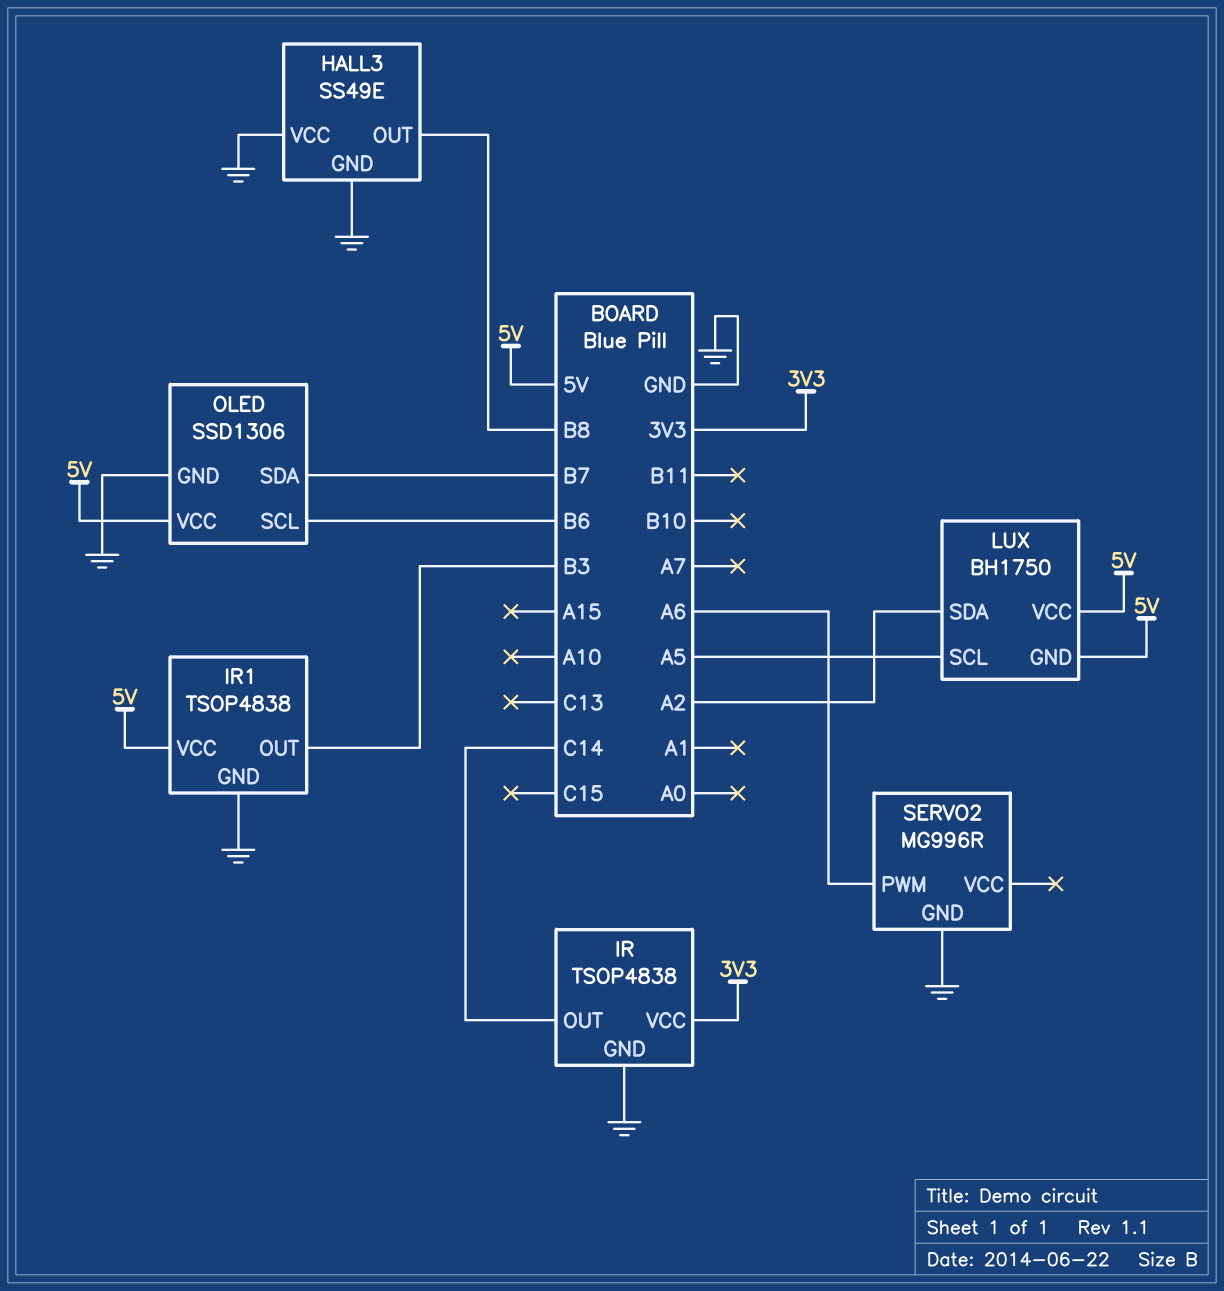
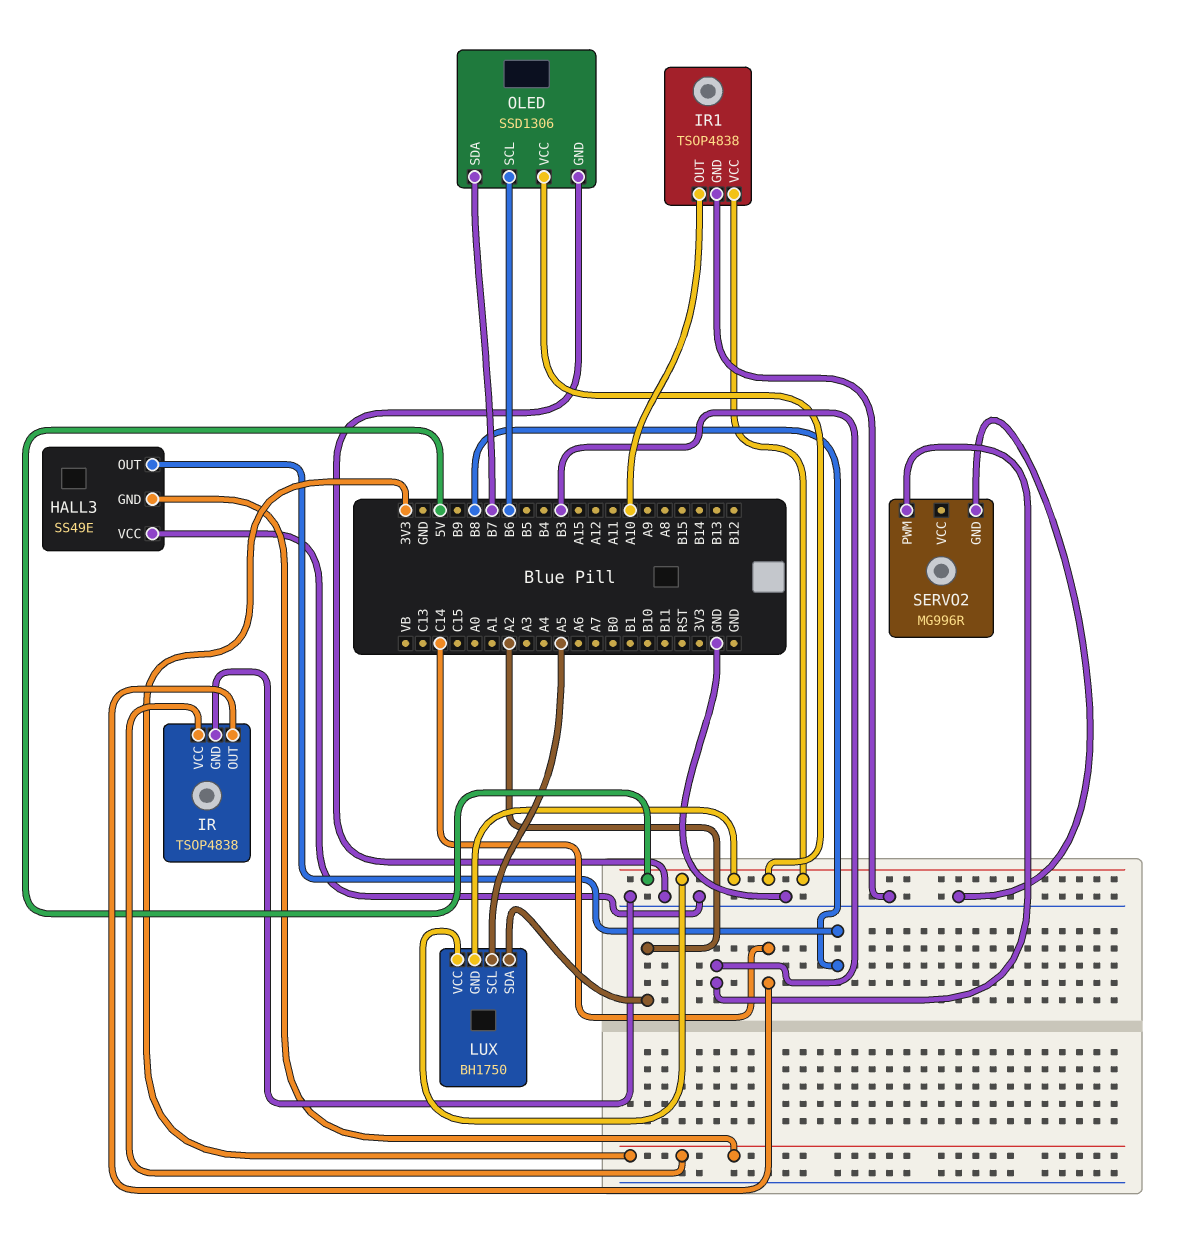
HALL3 pin GND: GND -> 3V3
IR1 pin OUT: B3 -> A10
SERVO2 pin PWM: A6 -> B3

